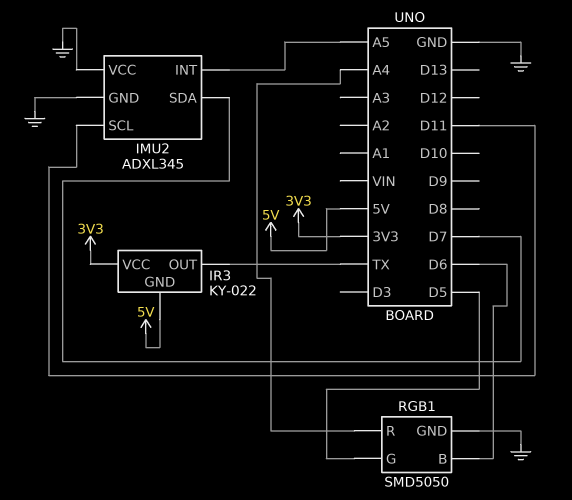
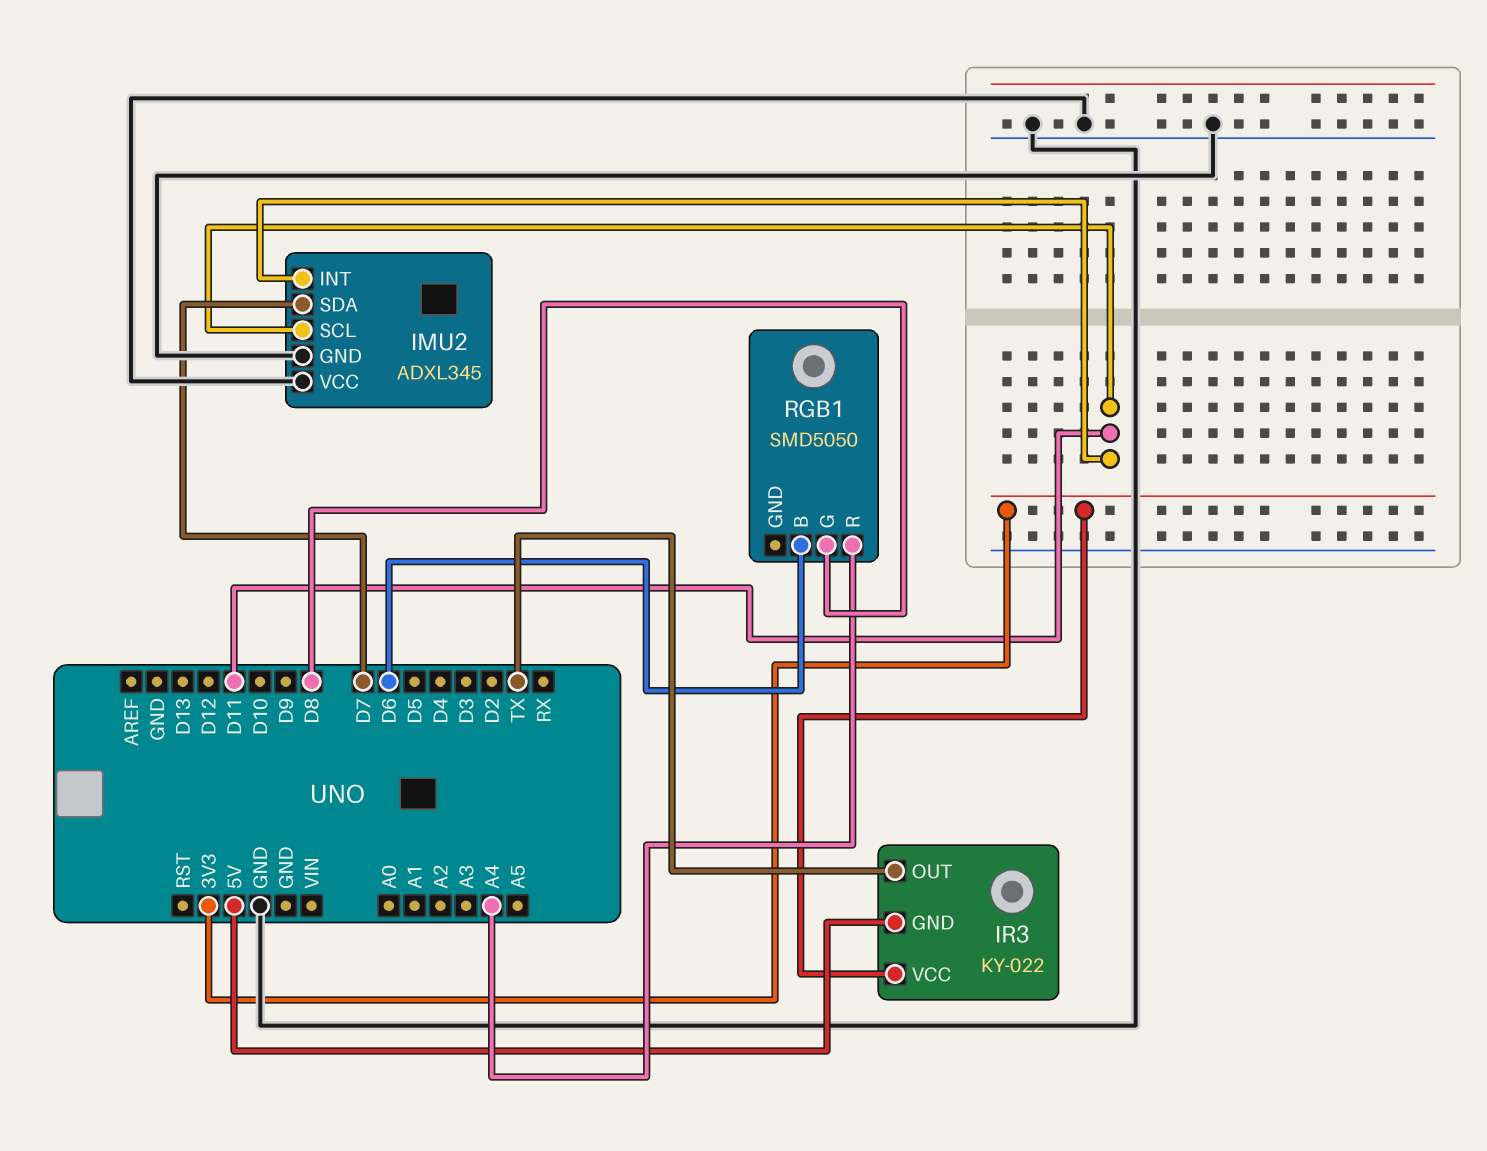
IMU2 pin INT: A5 -> D11
RGB1 pin G: D5 -> D8
RGB1 pin GND: GND -> none

